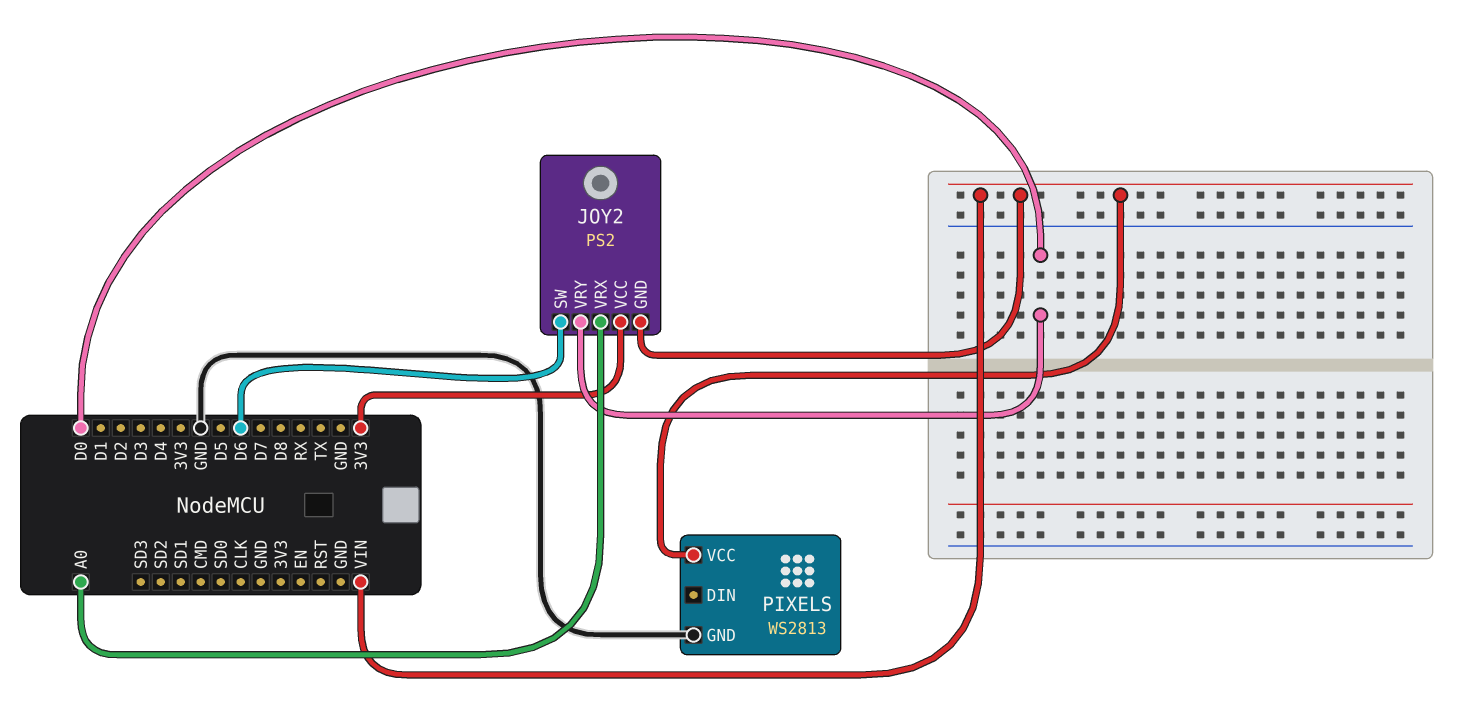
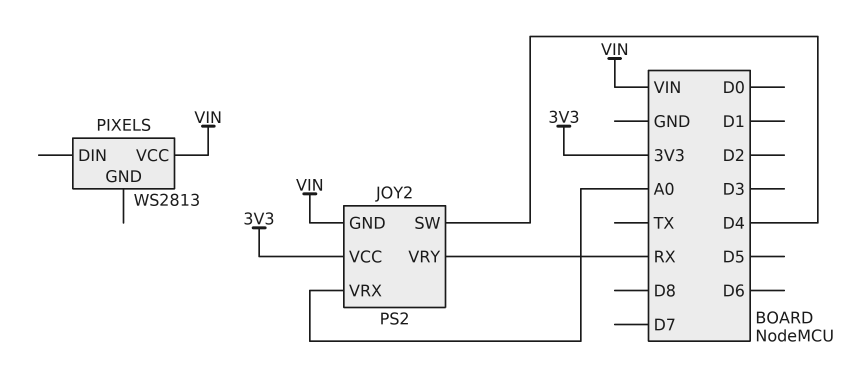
JOY2 pin SW: D6 -> D4
JOY2 pin VRY: D0 -> RX
PIXELS pin GND: GND -> none

